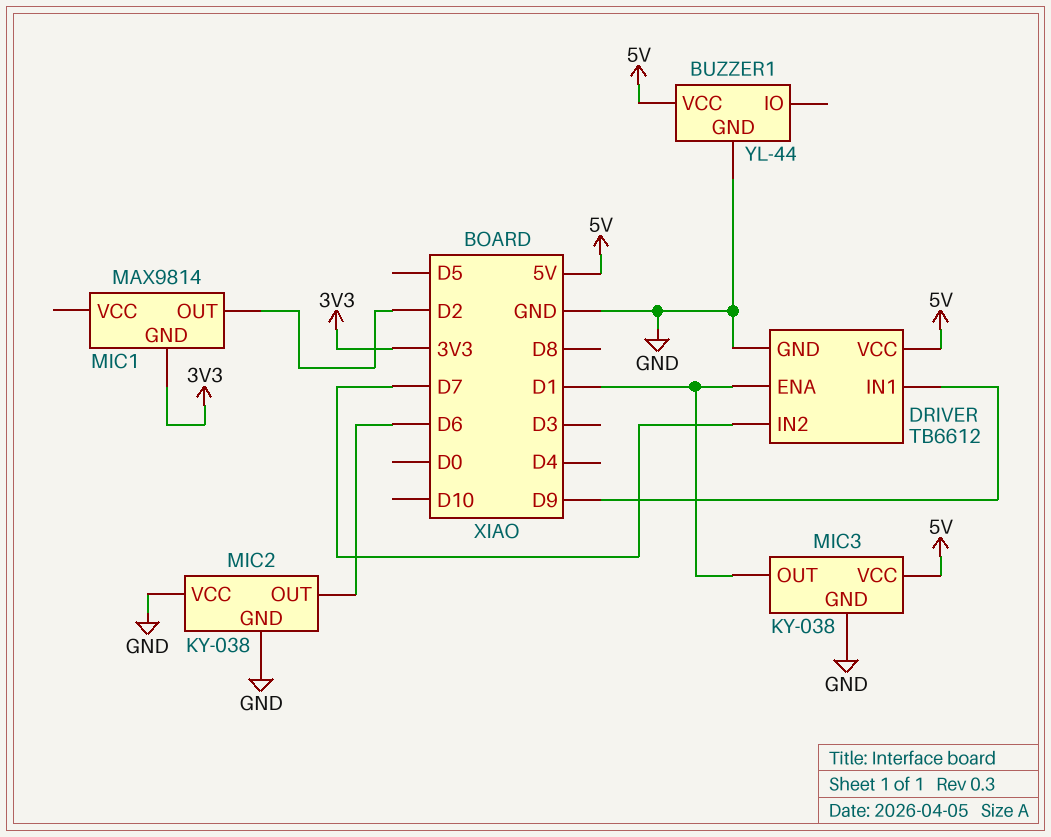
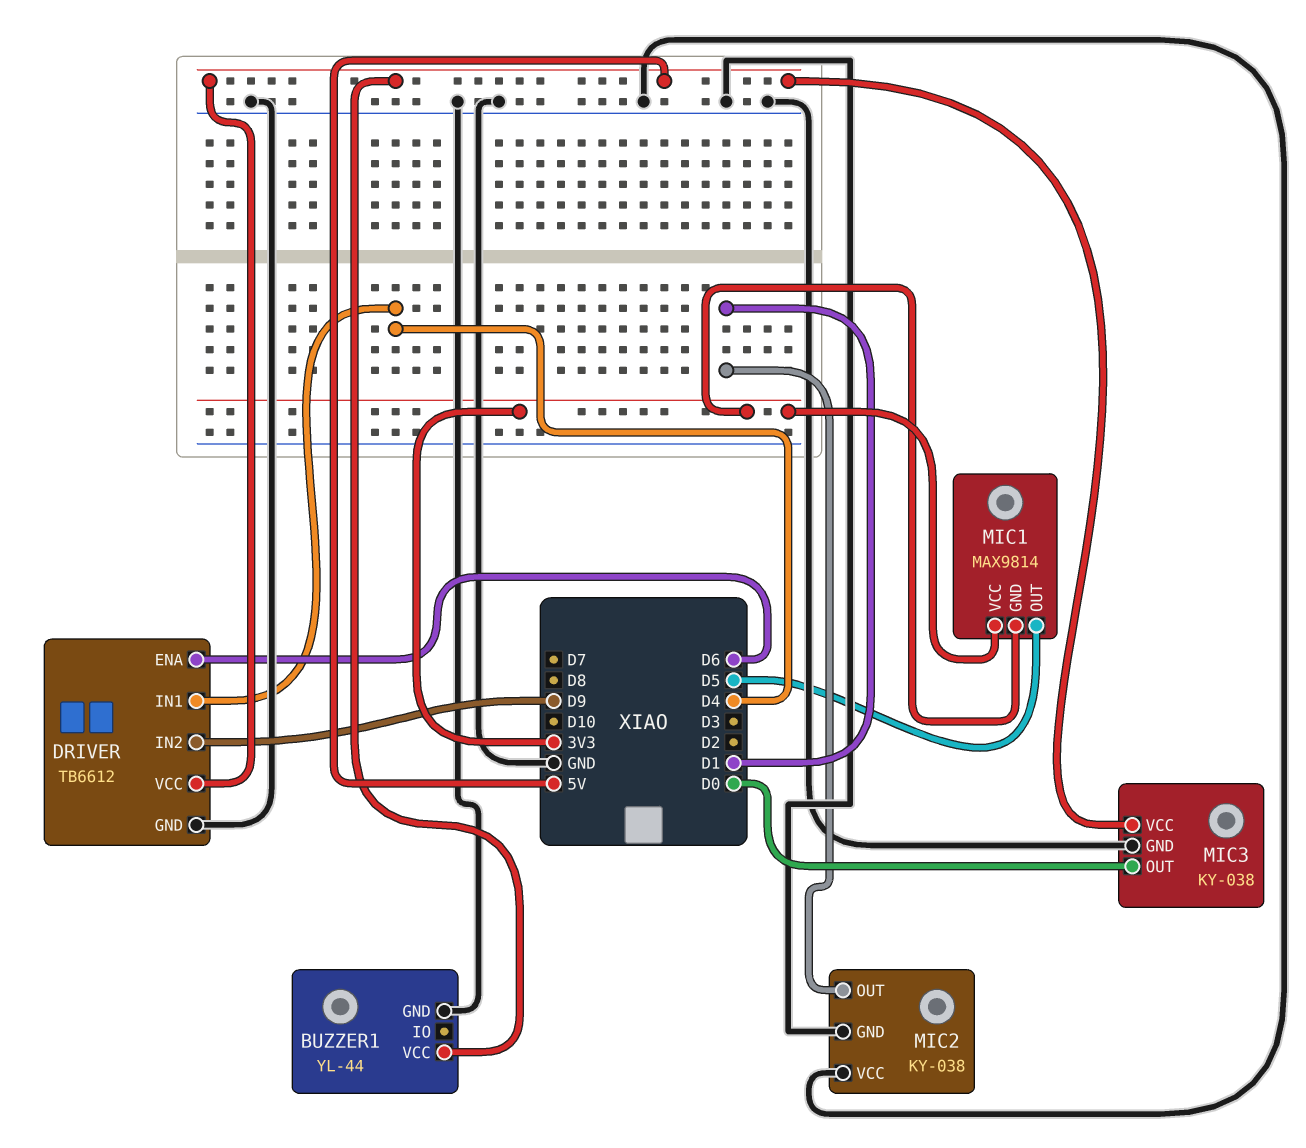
DRIVER pin ENA: D1 -> D6
DRIVER pin IN1: D9 -> D4
DRIVER pin IN2: D7 -> D9
MIC1 pin OUT: D2 -> D5
MIC1 pin VCC: none -> 3V3
MIC2 pin OUT: D6 -> D1
MIC3 pin OUT: D1 -> D0

